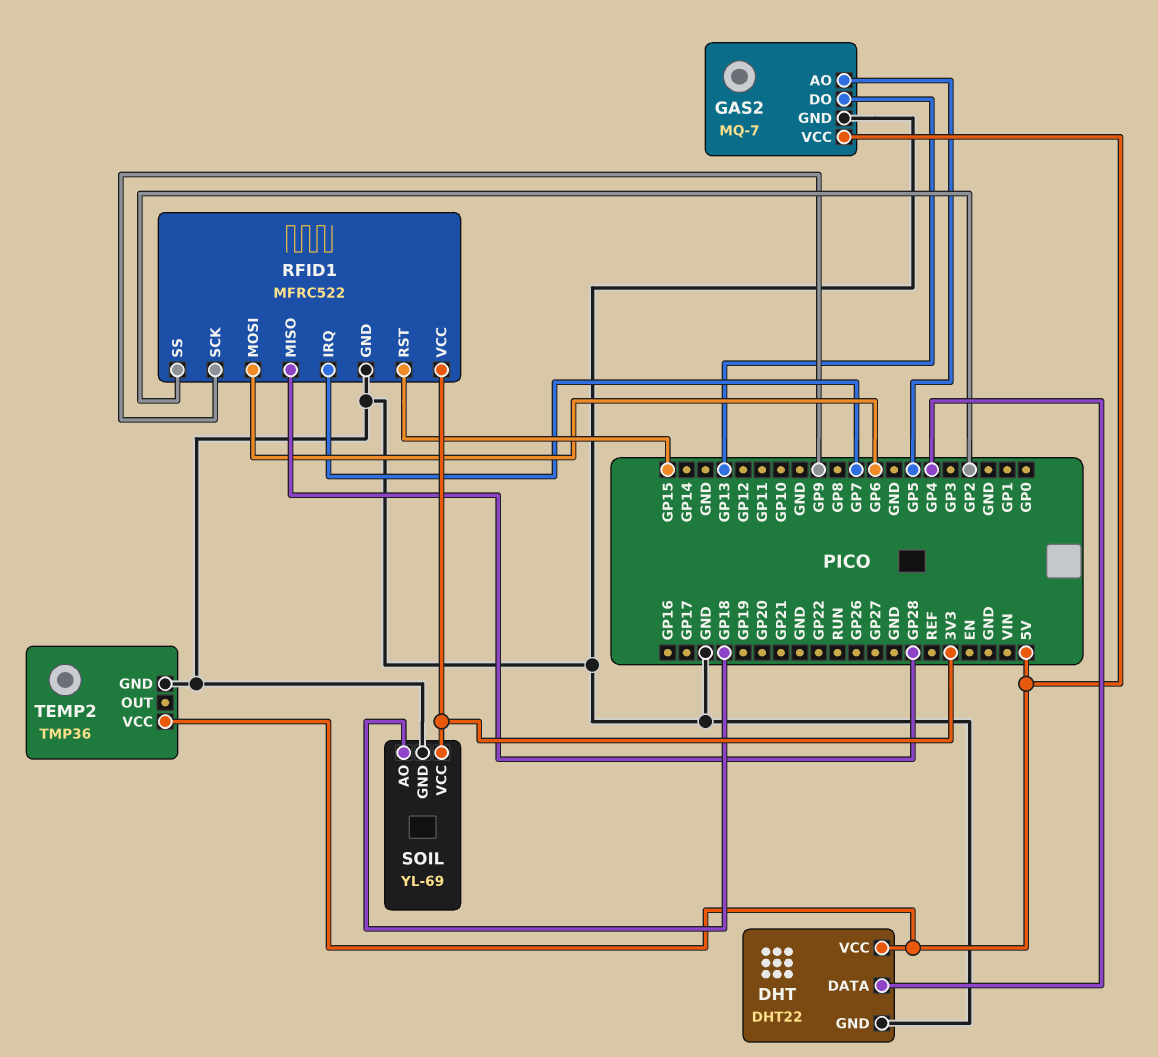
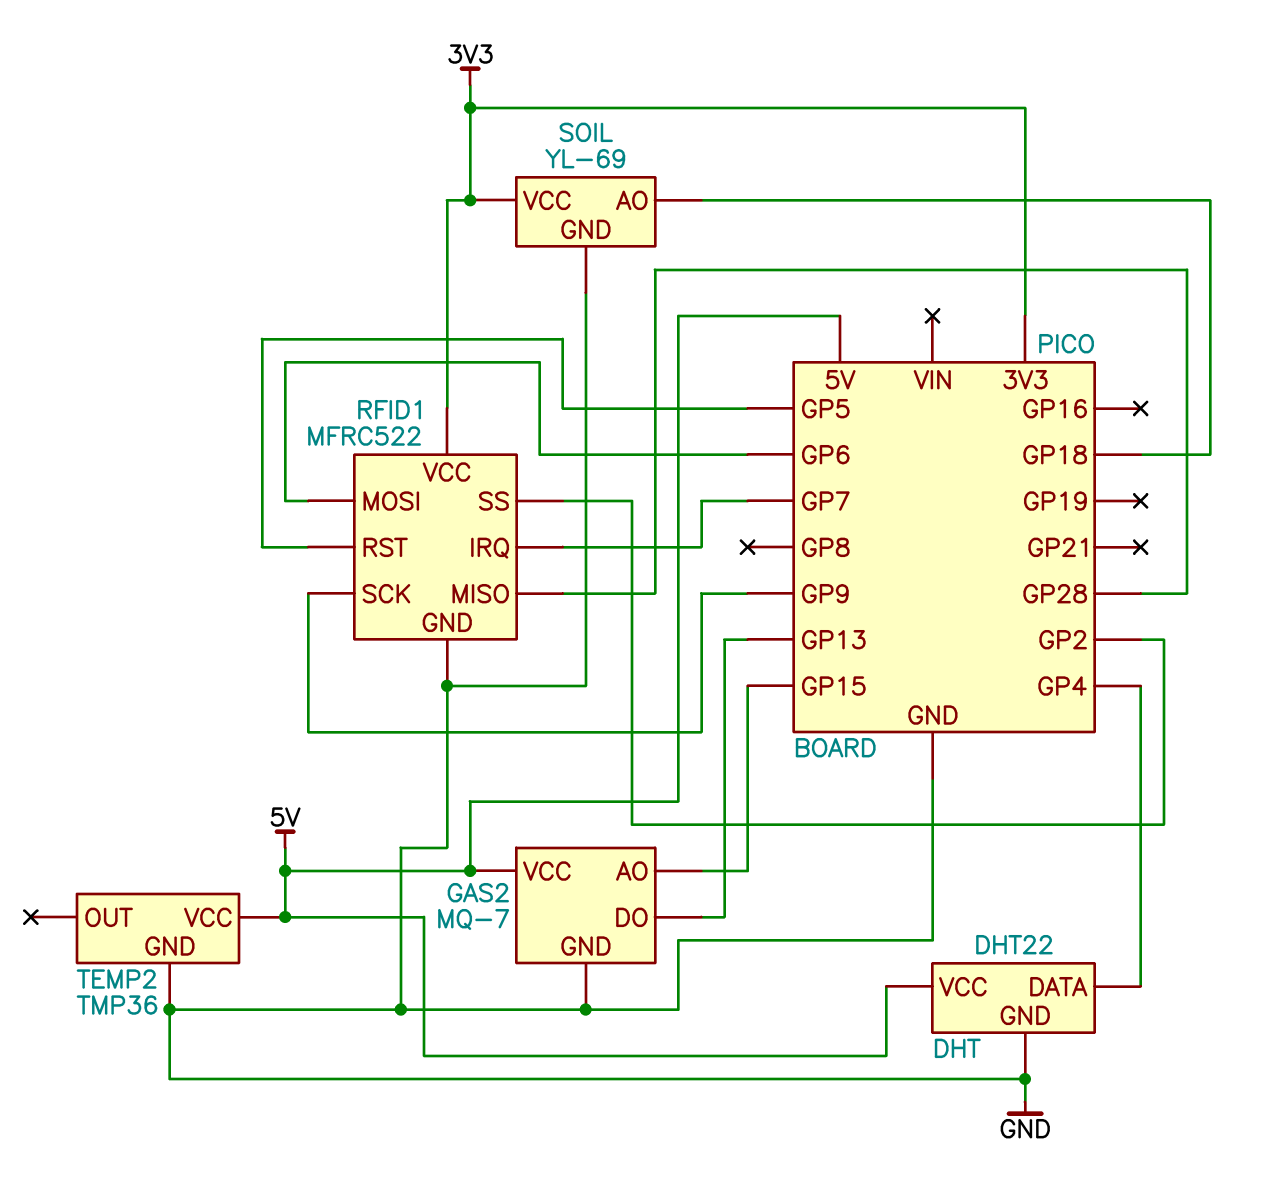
GAS2 pin AO: GP5 -> GP15
RFID1 pin RST: GP15 -> GP5

